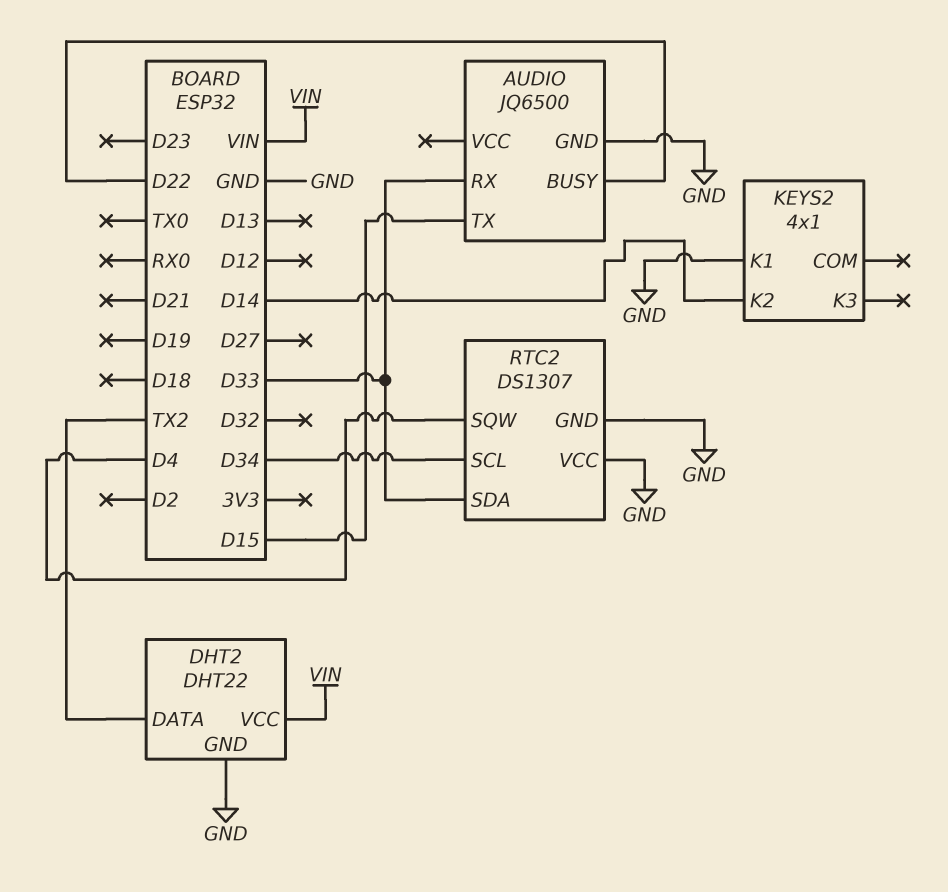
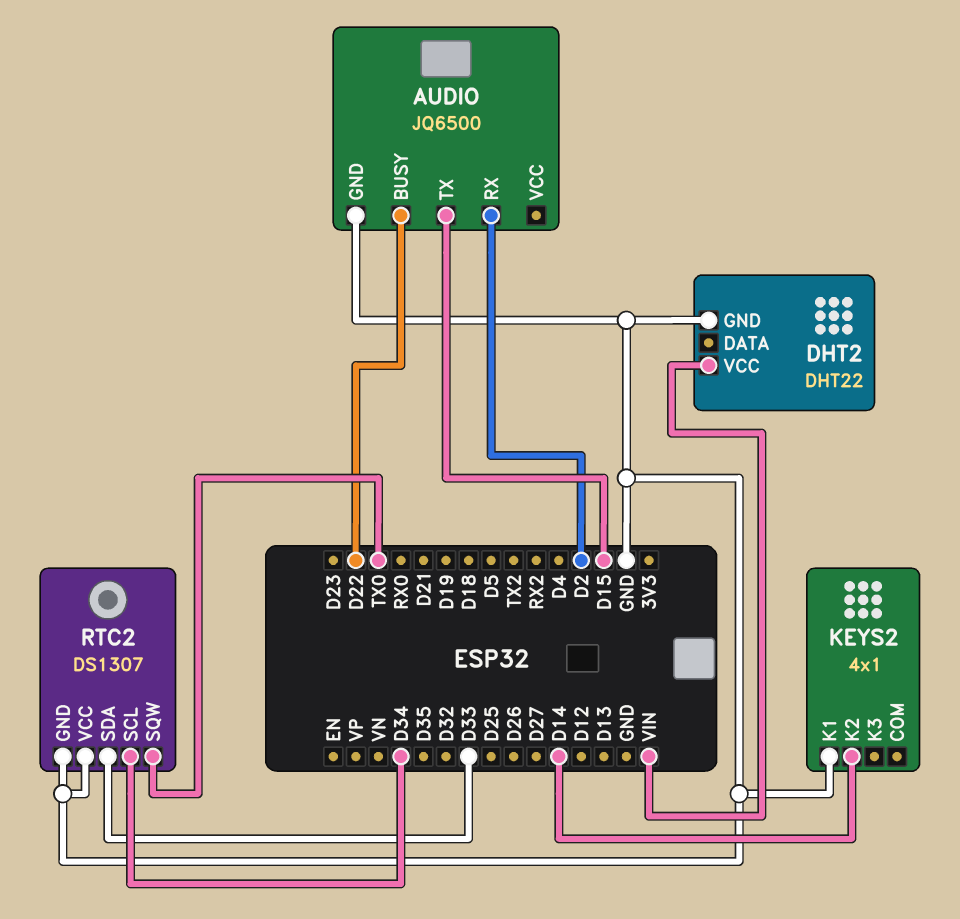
AUDIO pin RX: D33 -> D2
DHT2 pin DATA: TX2 -> none
RTC2 pin SQW: D4 -> TX0

